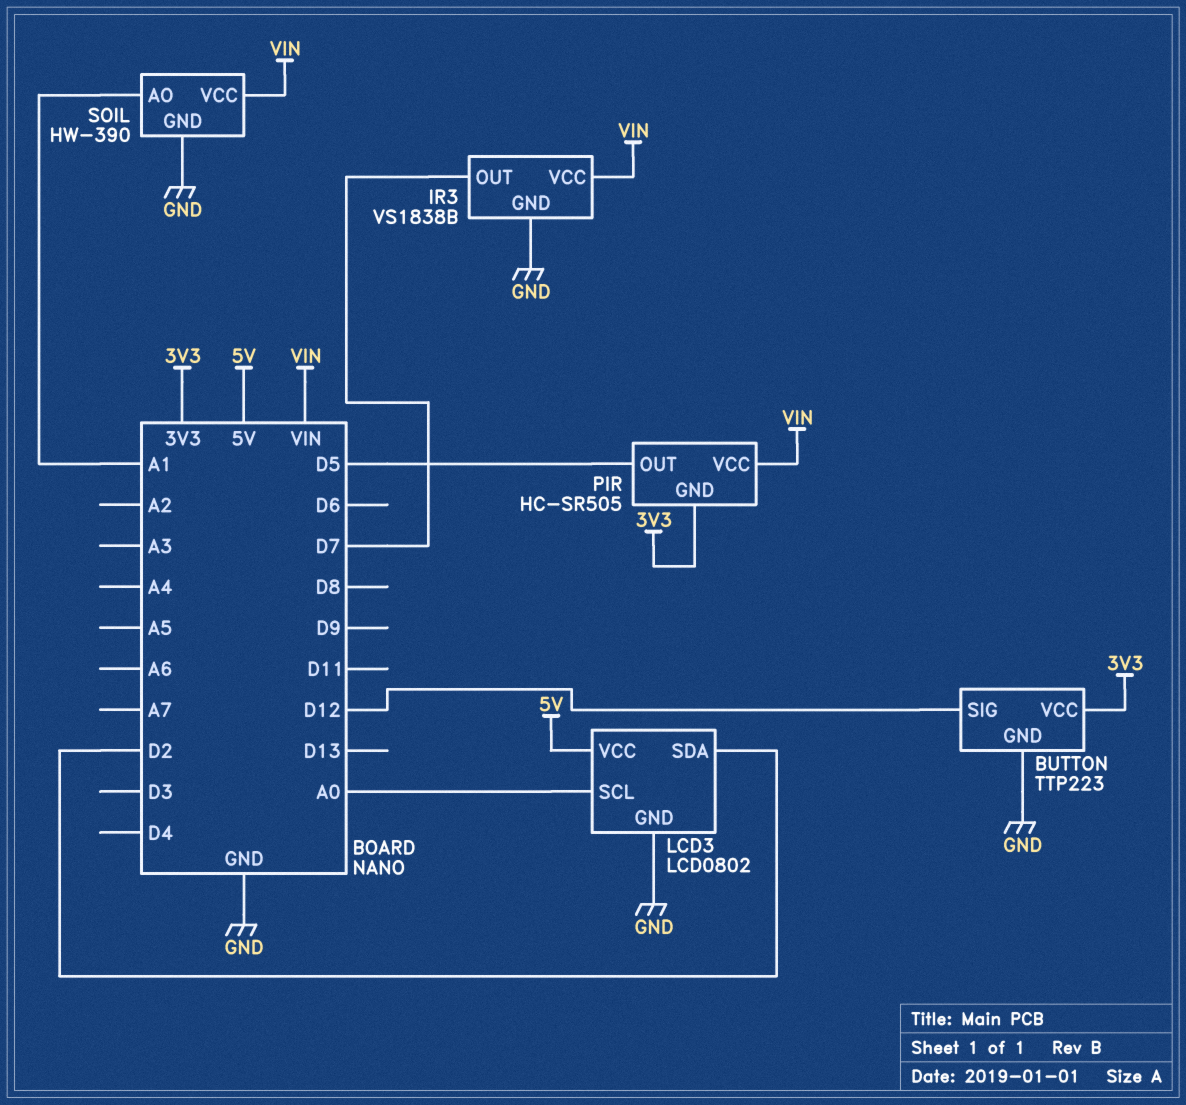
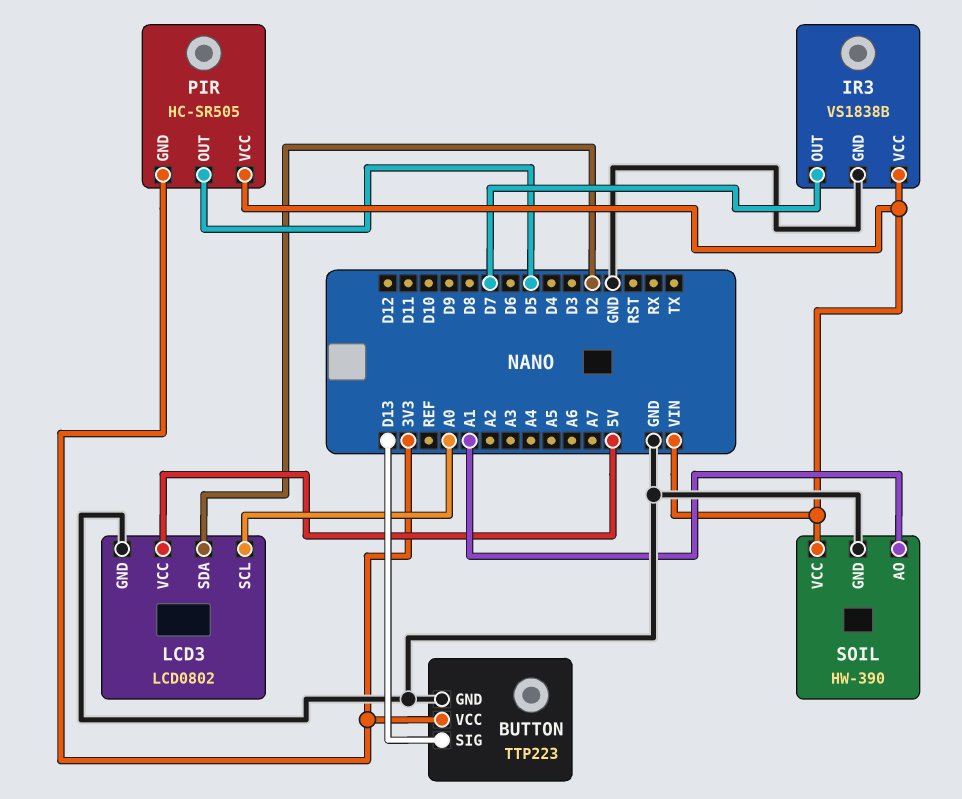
BUTTON pin SIG: D12 -> D13

